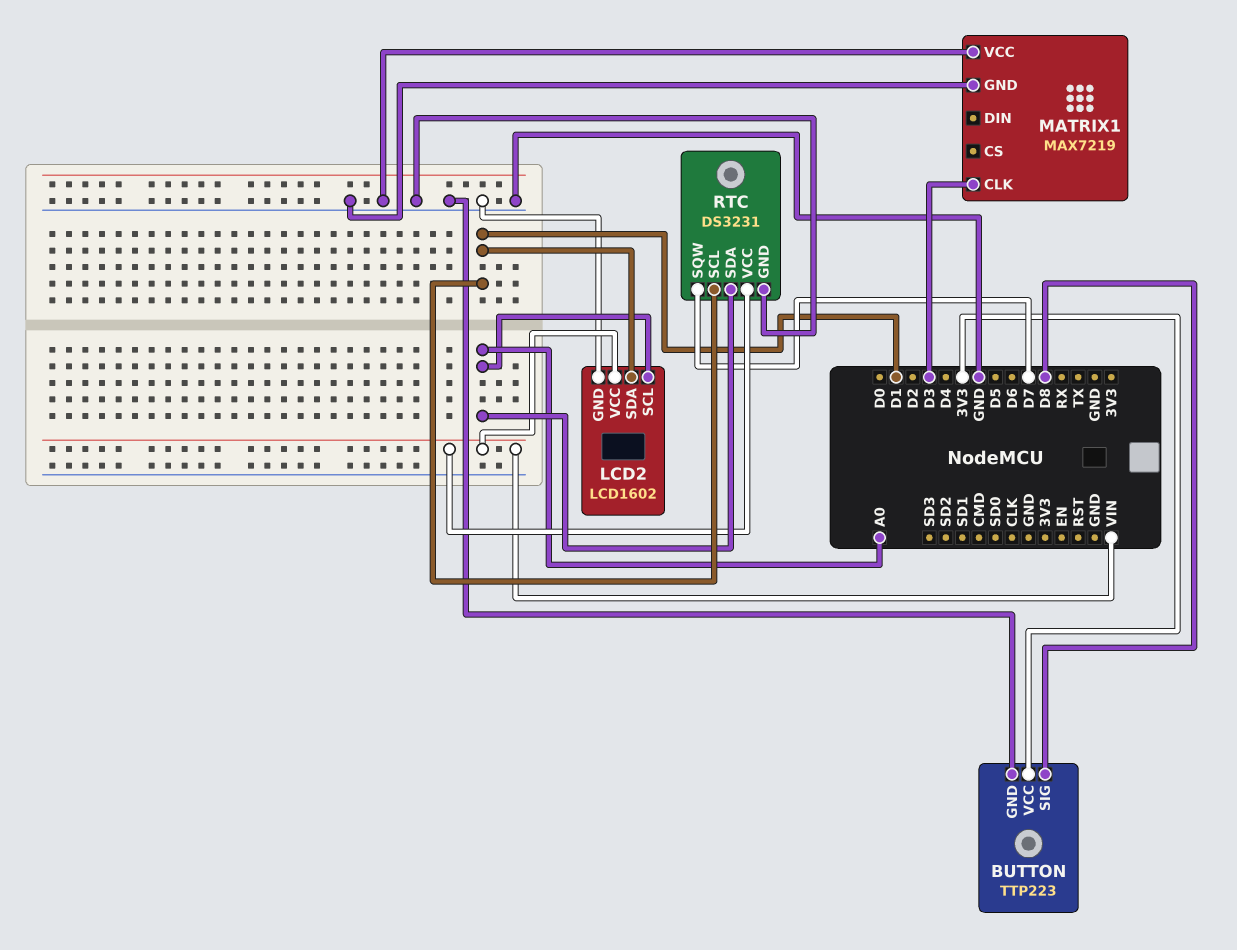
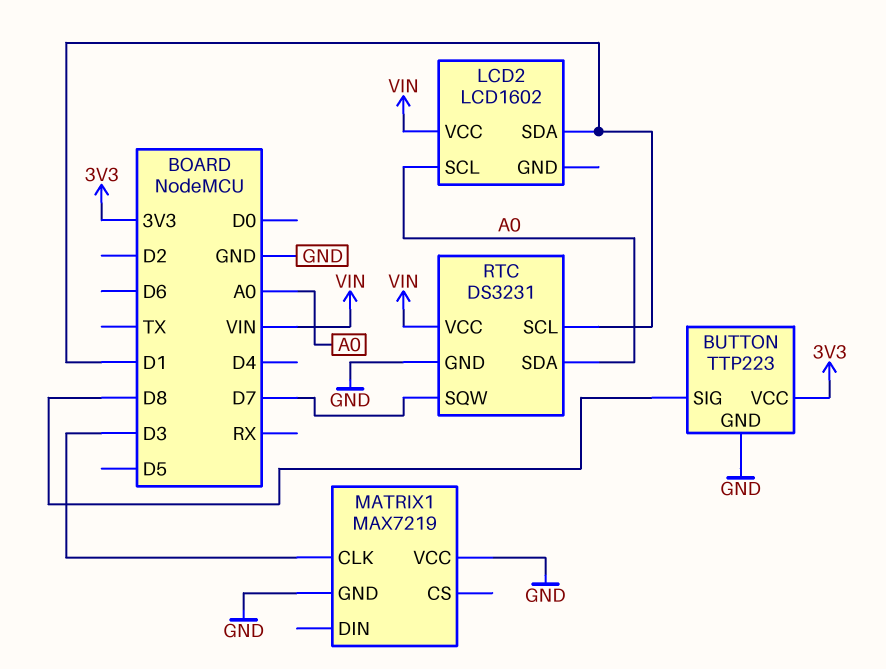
LCD2 pin GND: GND -> none

